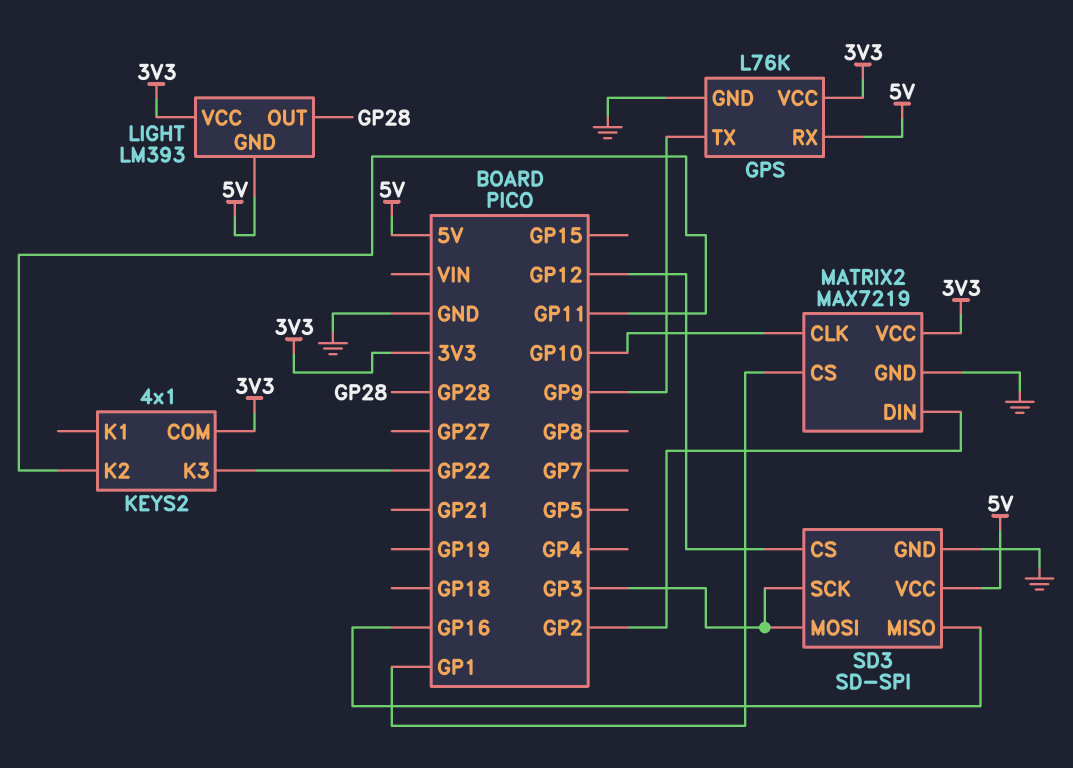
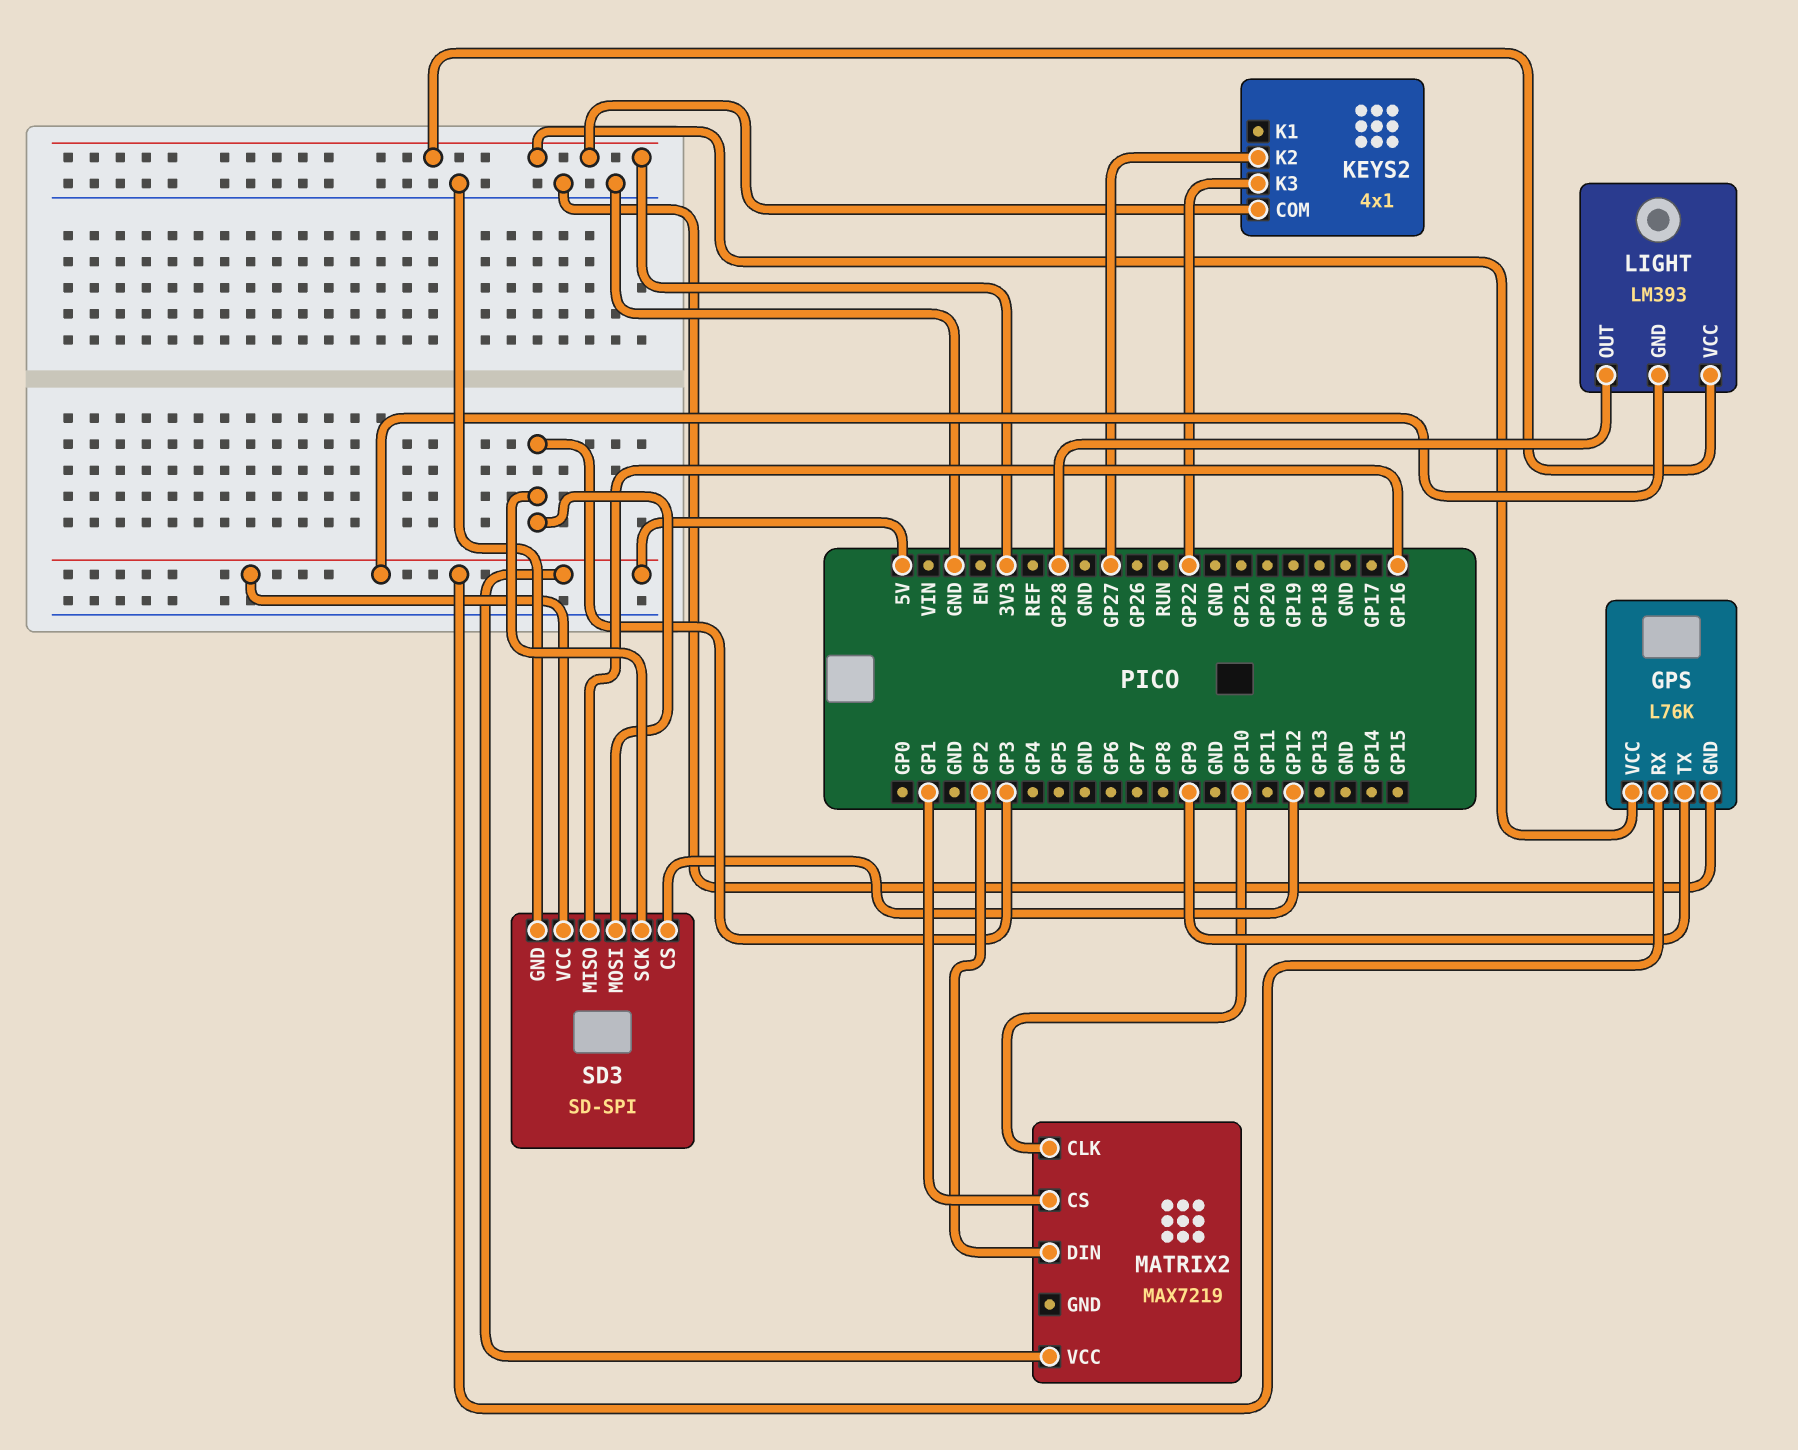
KEYS2 pin K2: GP11 -> GP27
MATRIX2 pin GND: GND -> none
MATRIX2 pin VCC: 3V3 -> 5V

